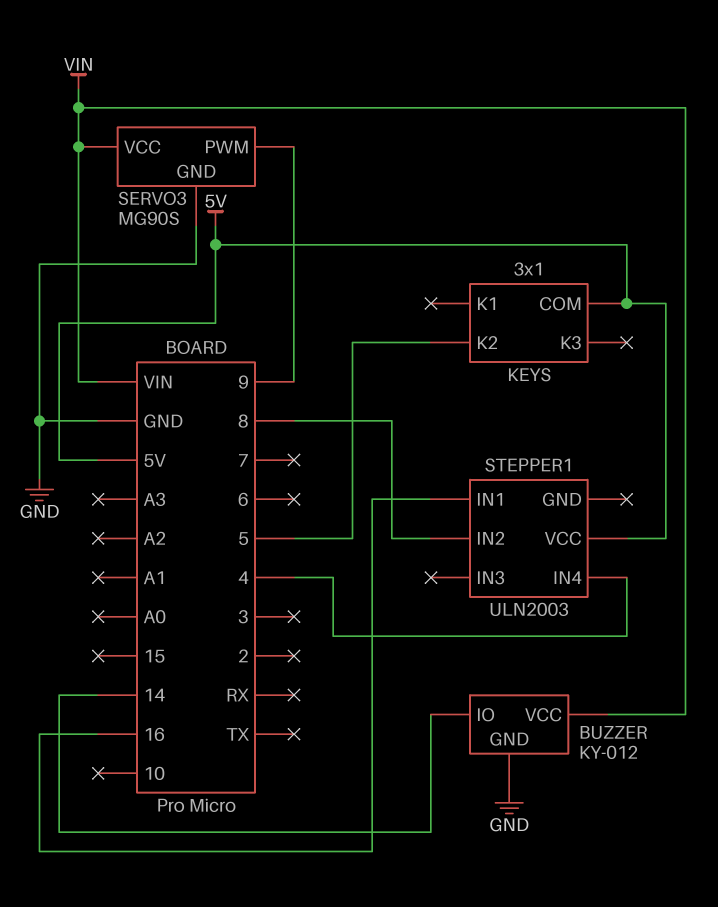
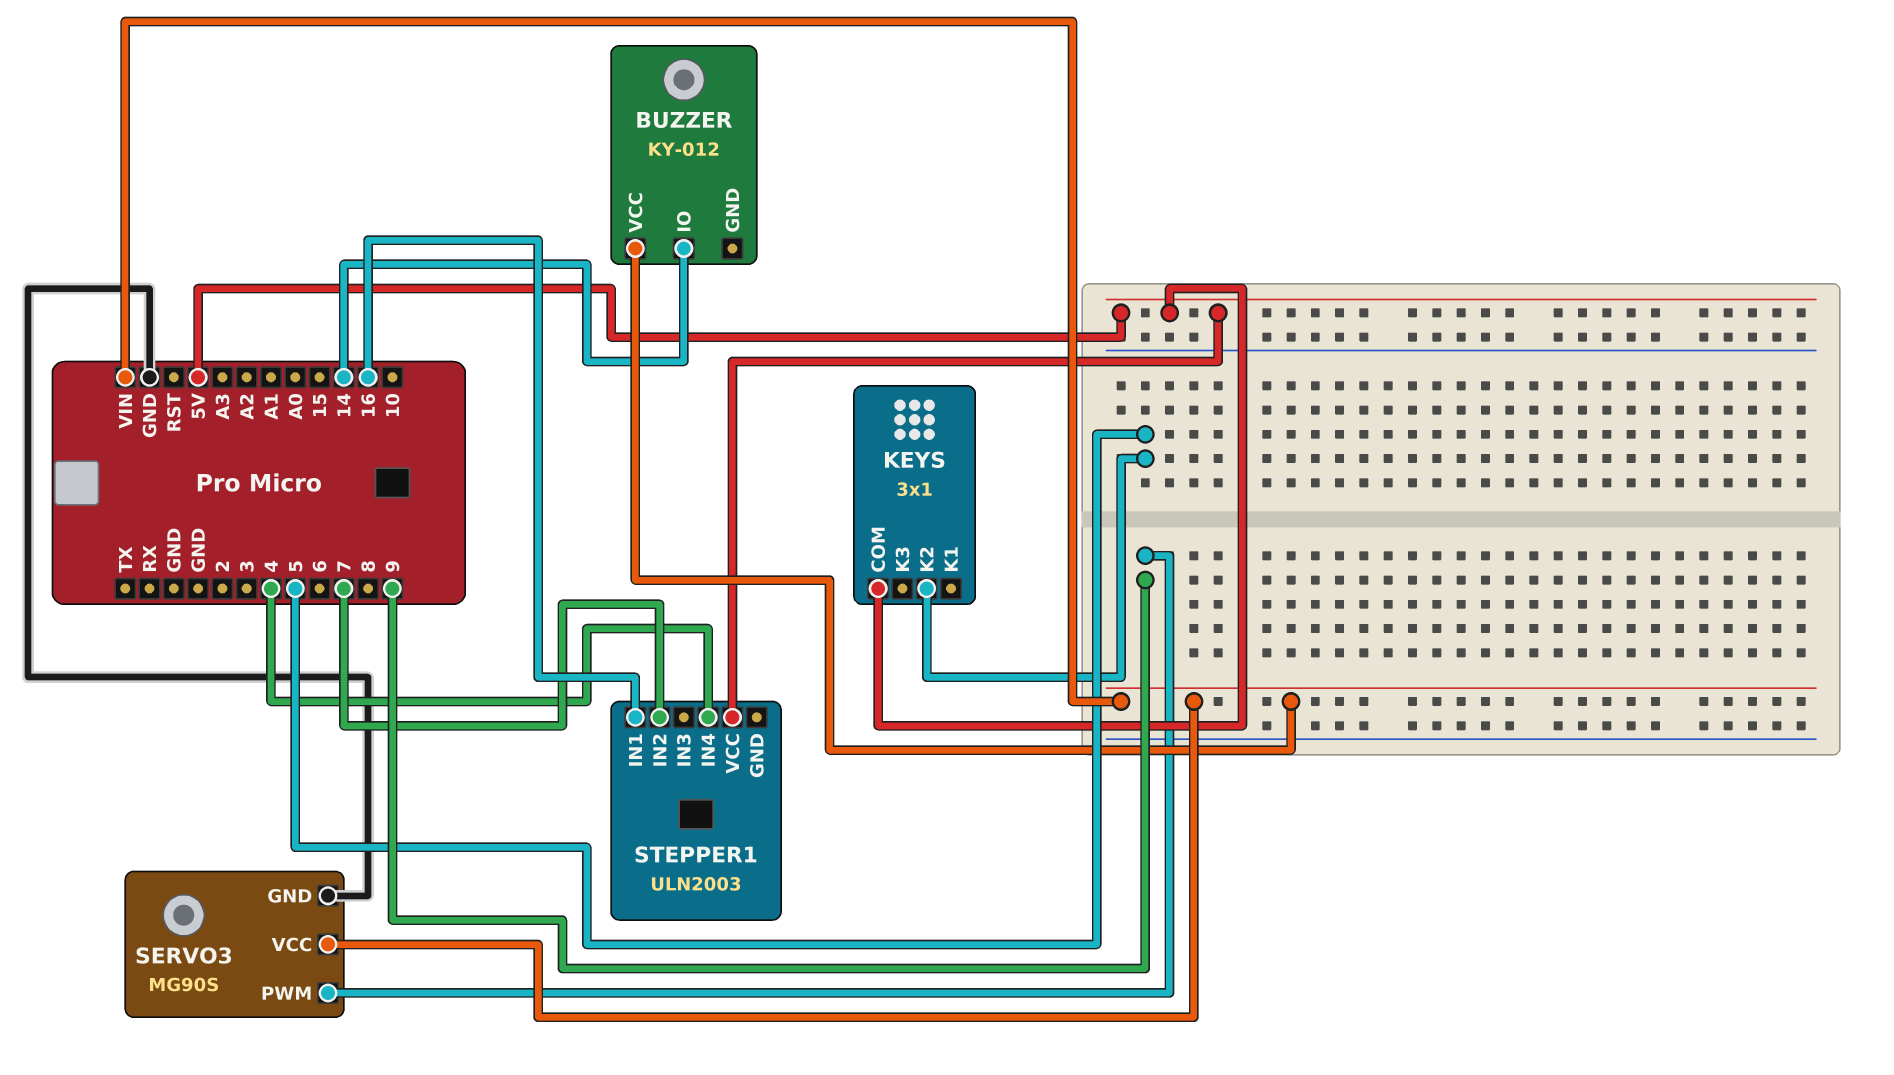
BUZZER pin GND: GND -> none
STEPPER1 pin IN2: 8 -> 7

